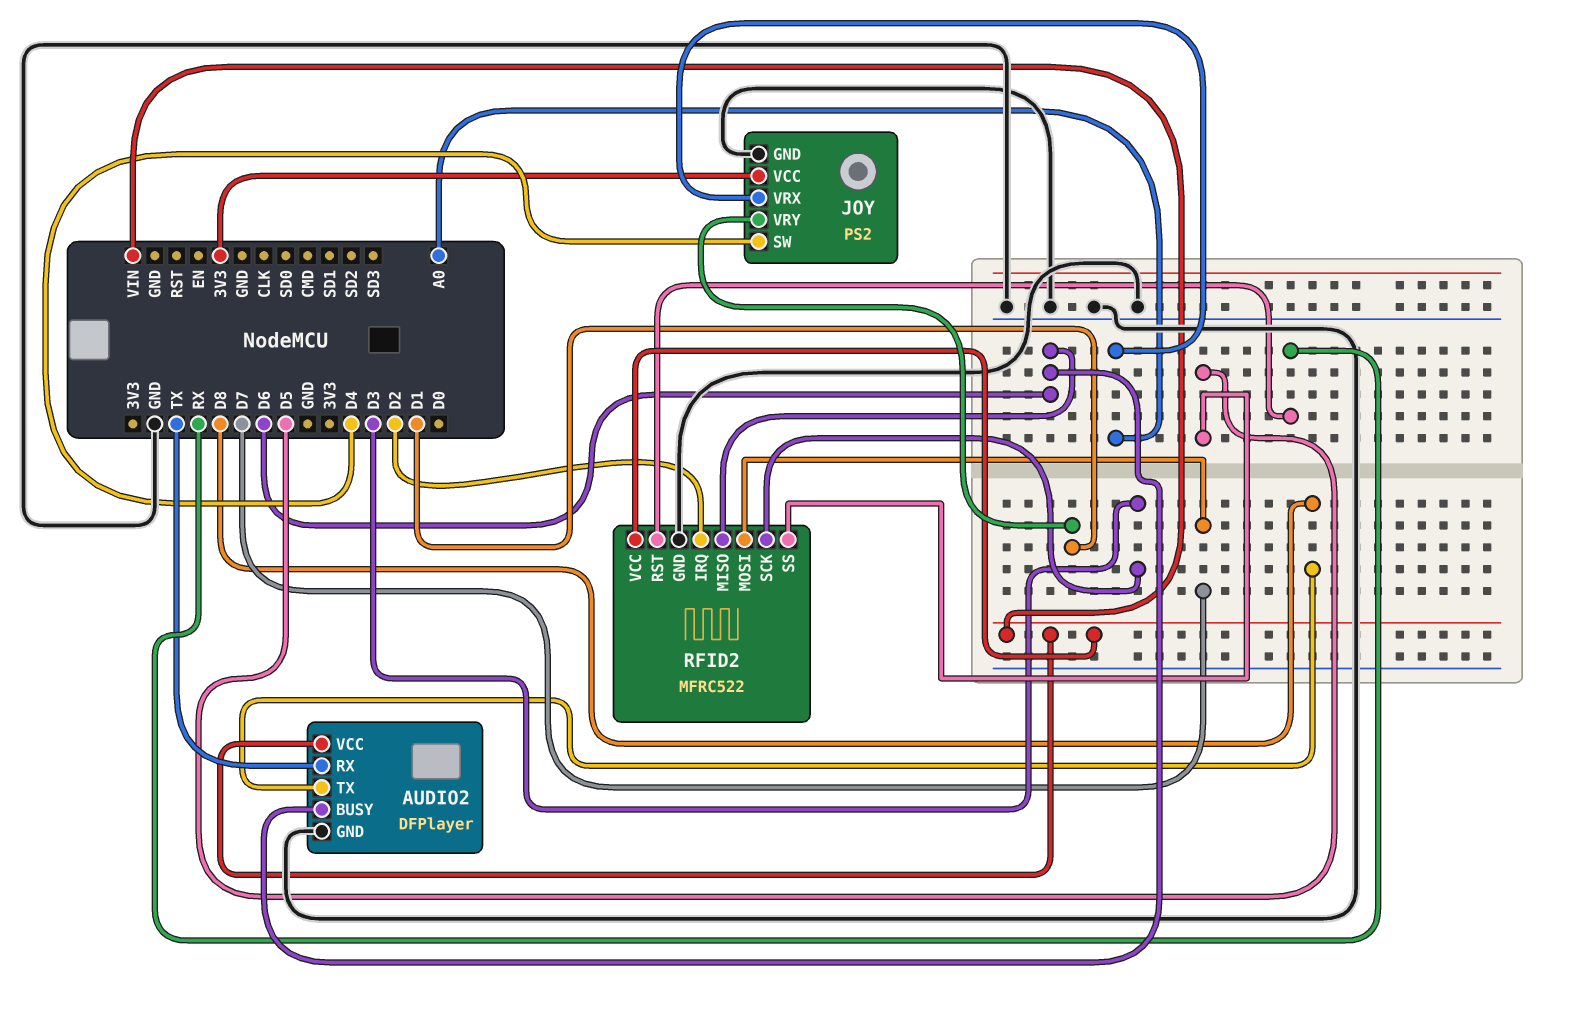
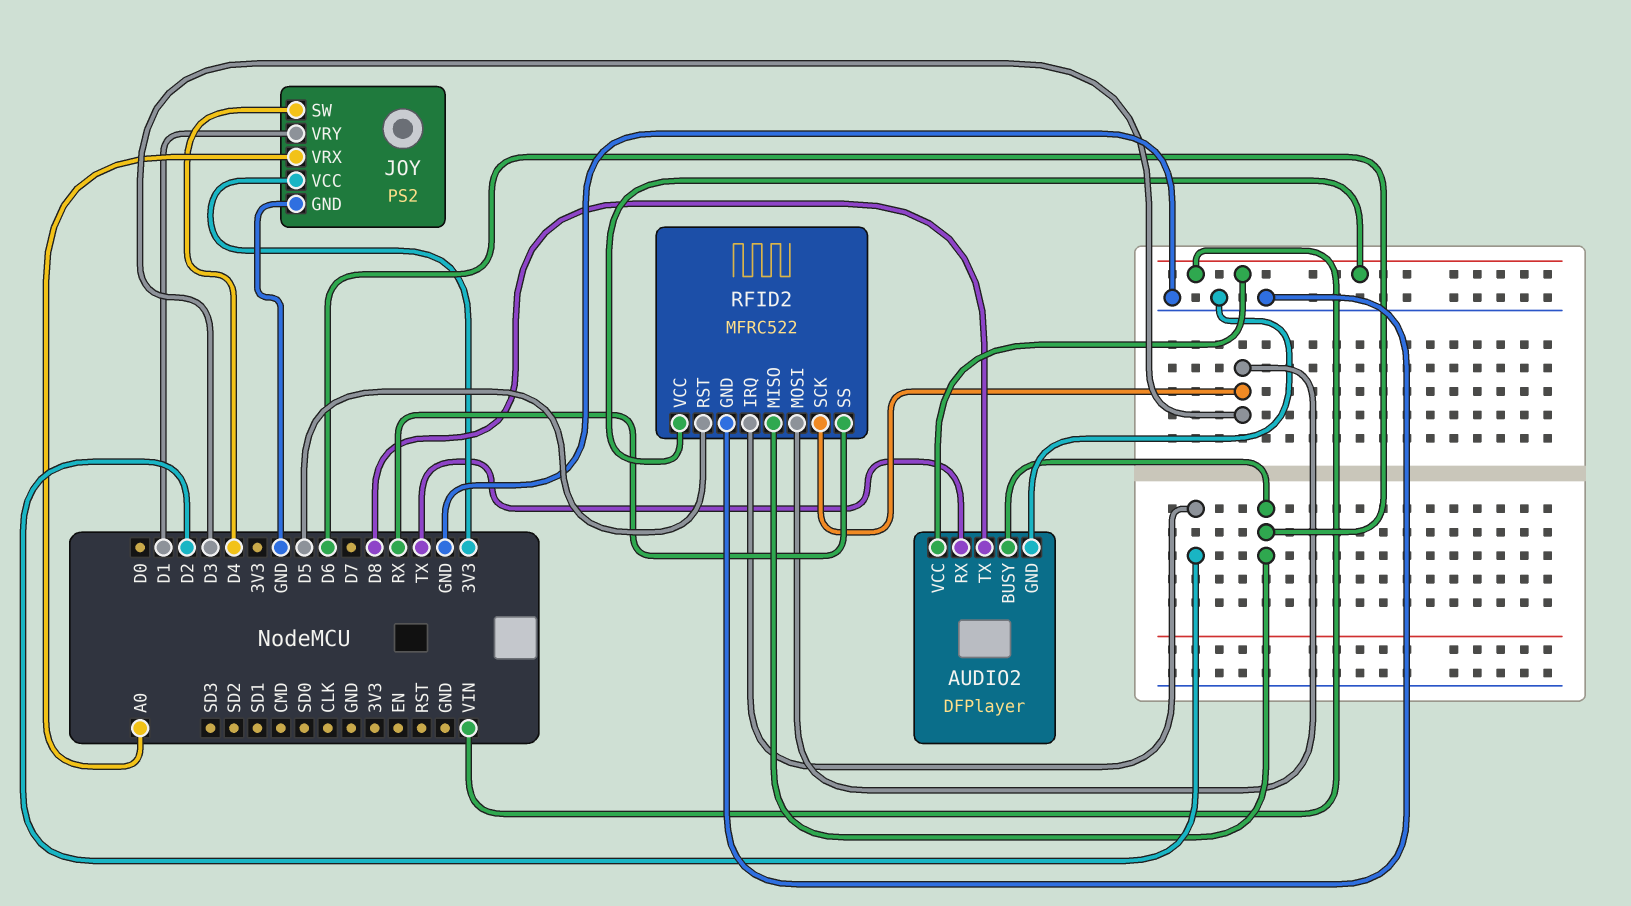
RFID2 pin MOSI: D7 -> D3
RFID2 pin RST: RX -> D5
RFID2 pin SS: D5 -> RX

